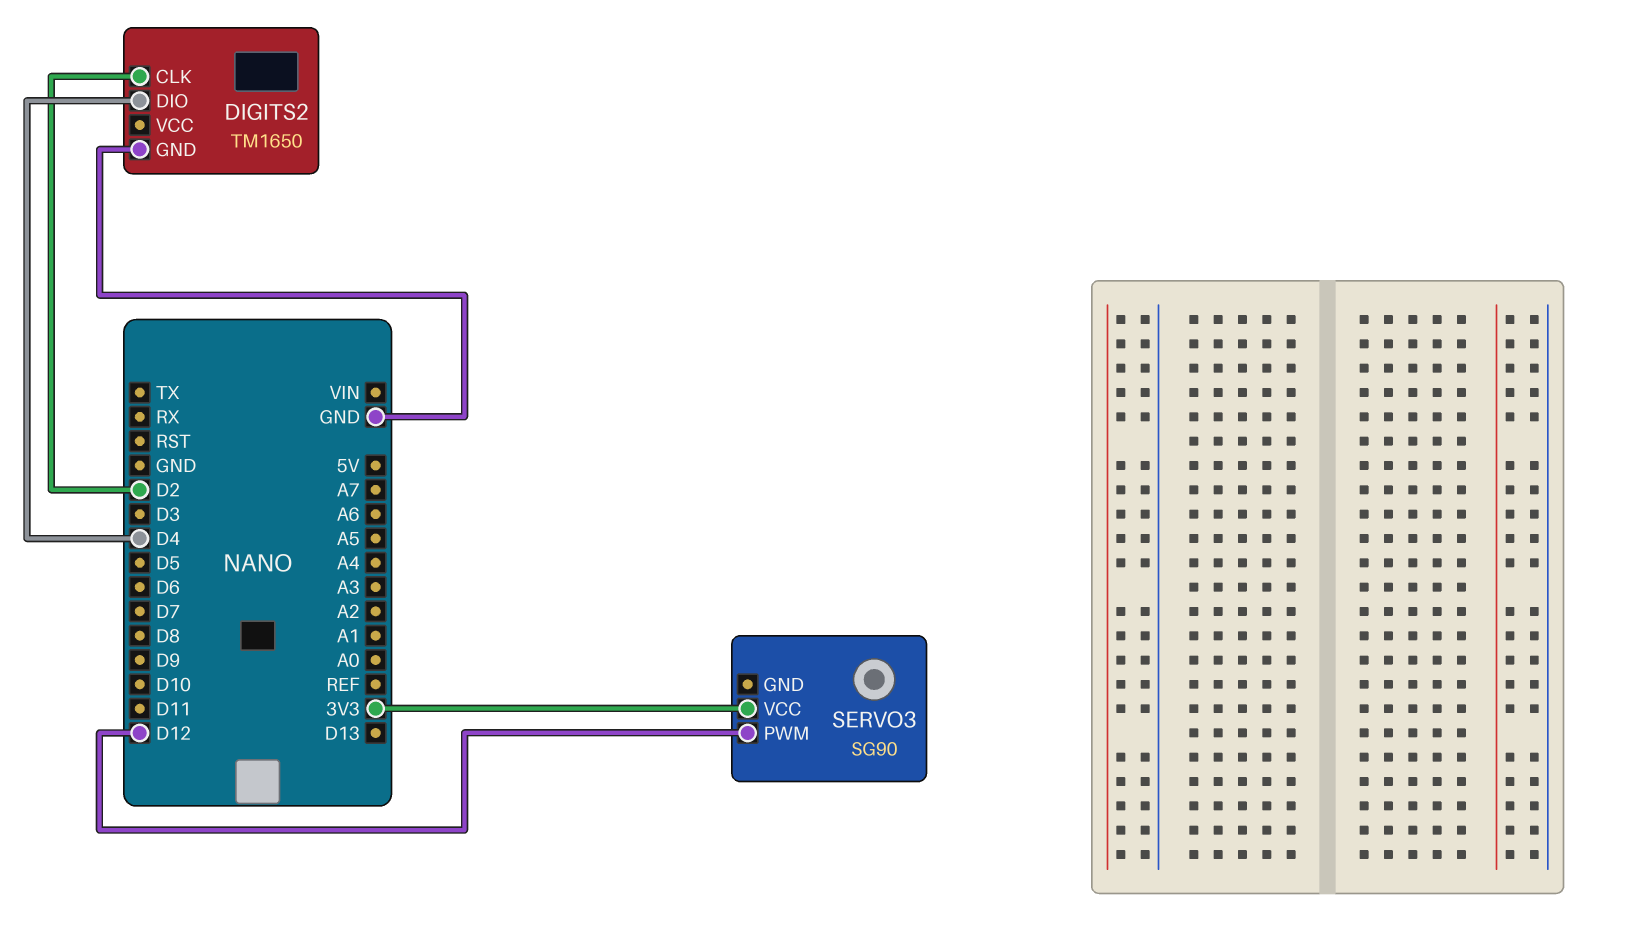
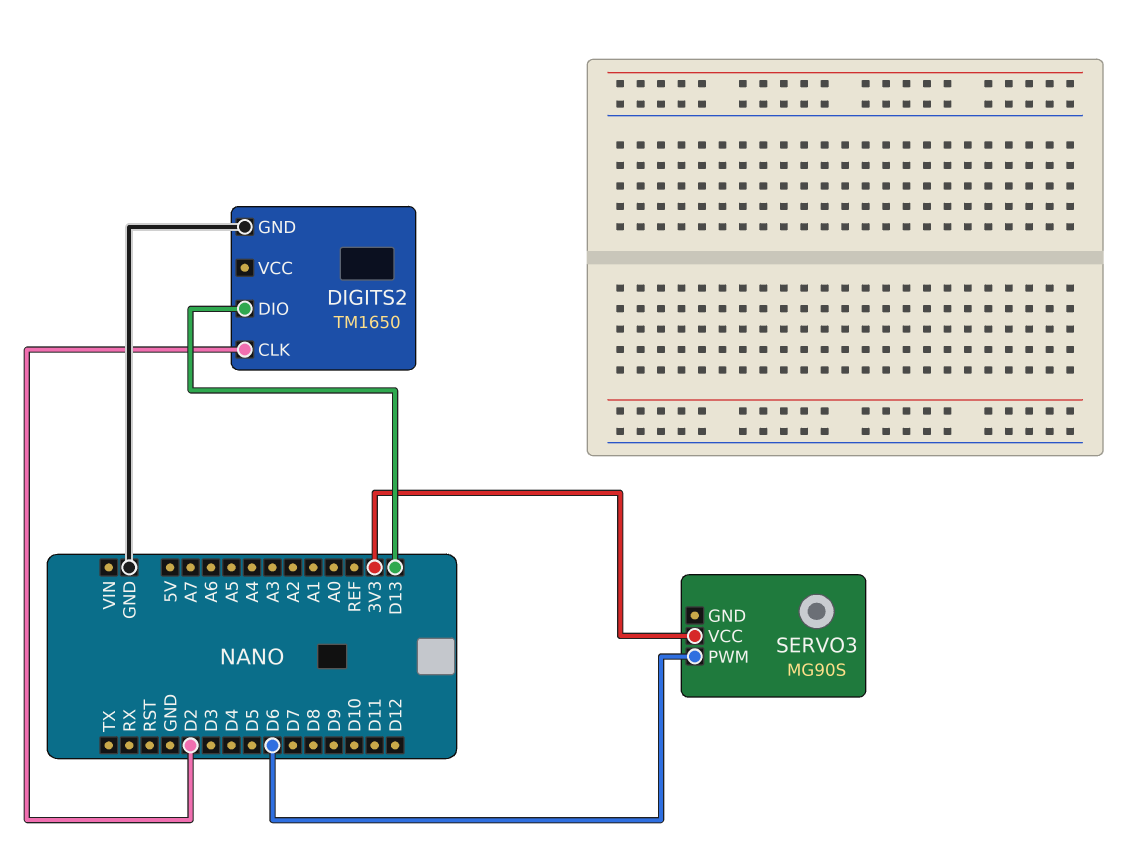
DIGITS2 pin DIO: D4 -> D13
SERVO3: SG90 -> MG90S
SERVO3 pin PWM: D12 -> D6

